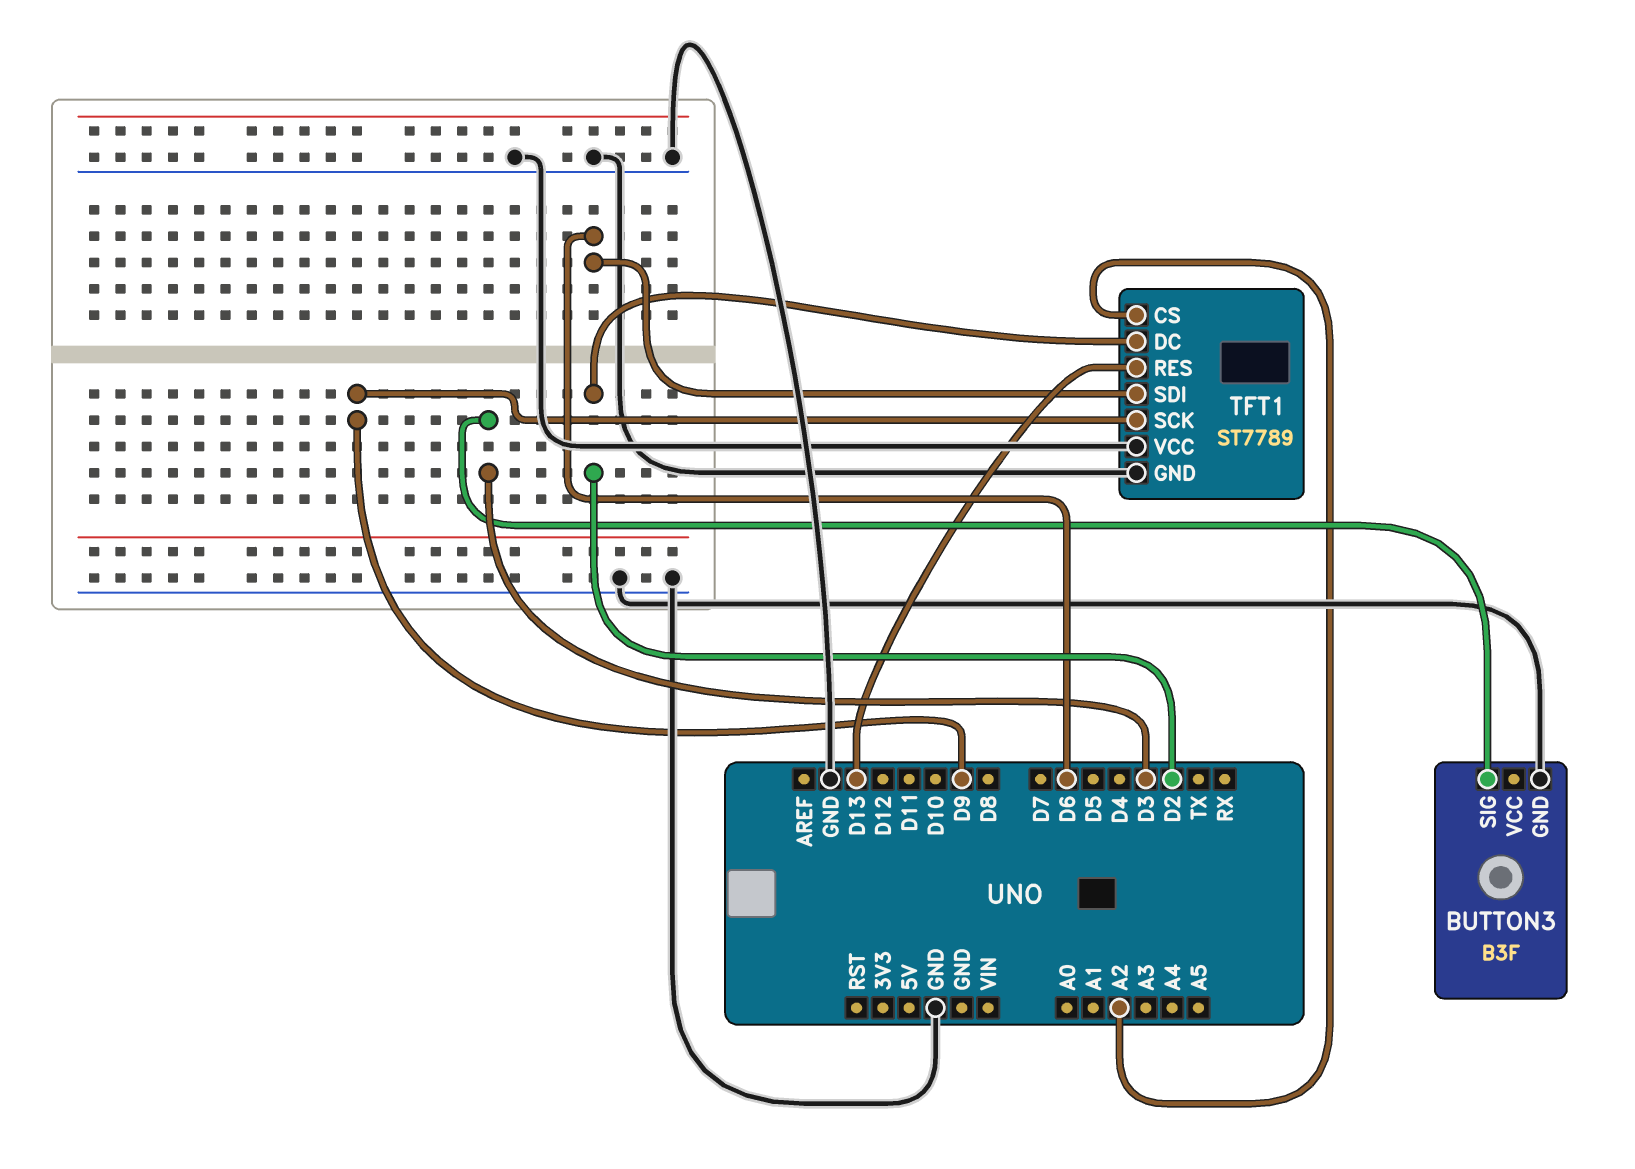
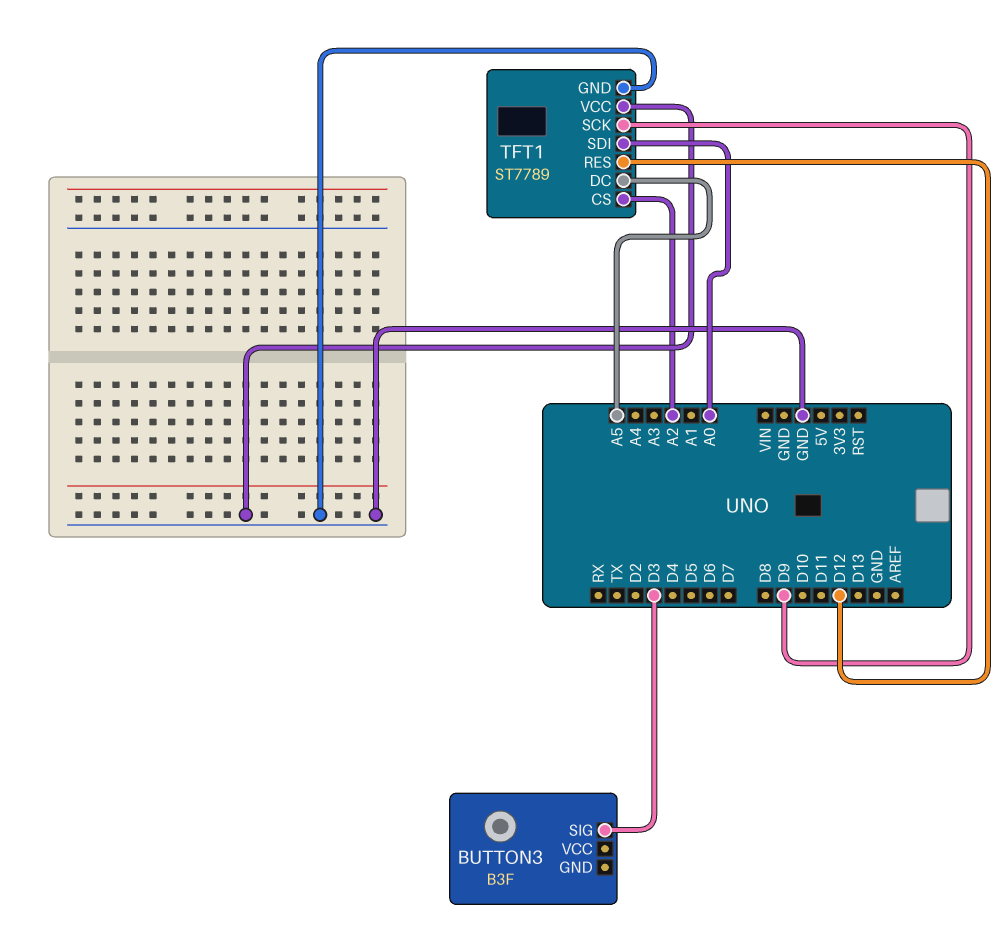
BUTTON3 pin GND: GND -> none
TFT1 pin DC: D2 -> A5
TFT1 pin RES: D13 -> D12
TFT1 pin SDI: D6 -> A0

